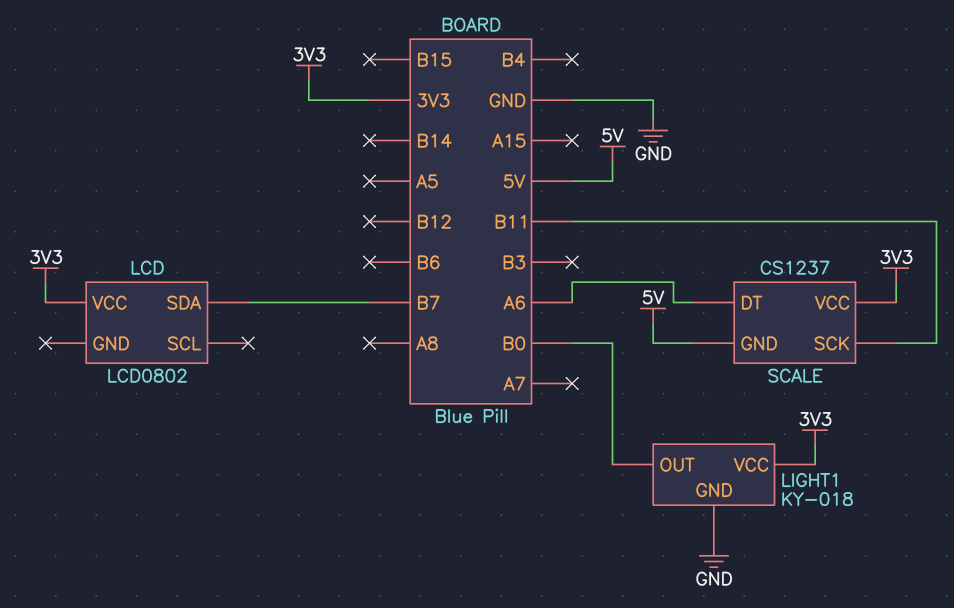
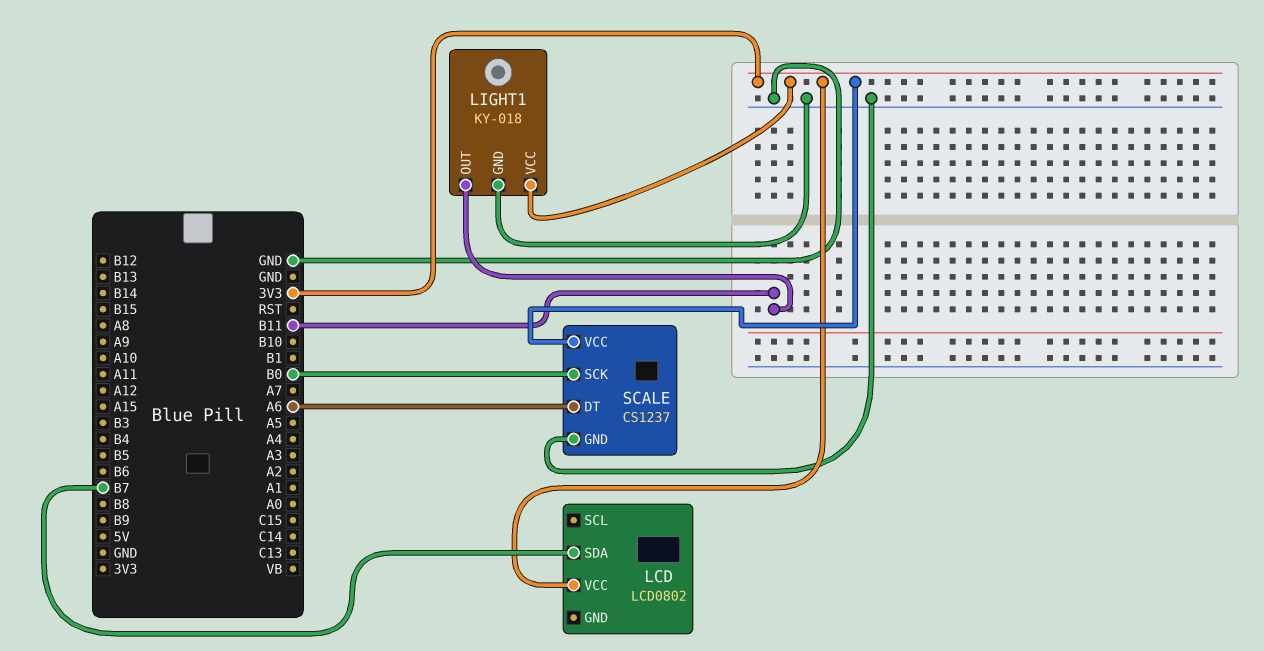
LIGHT1 pin OUT: B0 -> B11
SCALE pin GND: 5V -> GND
SCALE pin SCK: B11 -> B0

